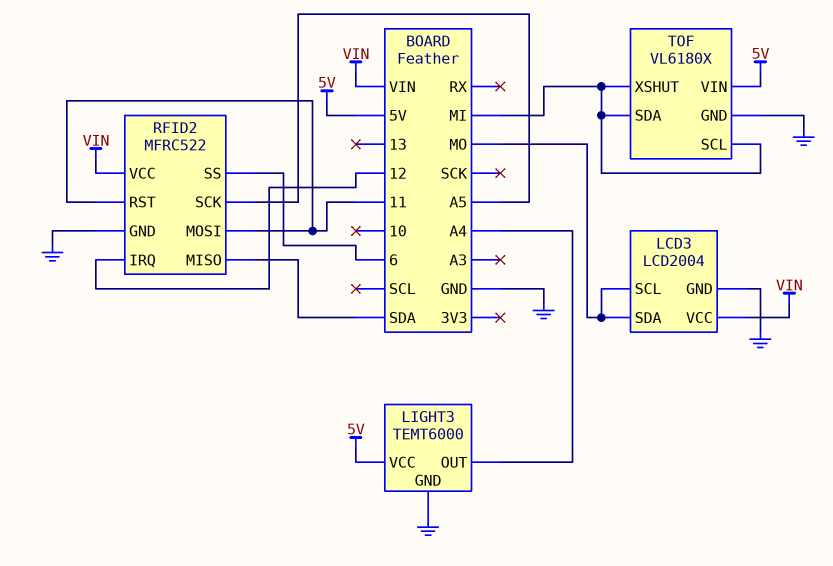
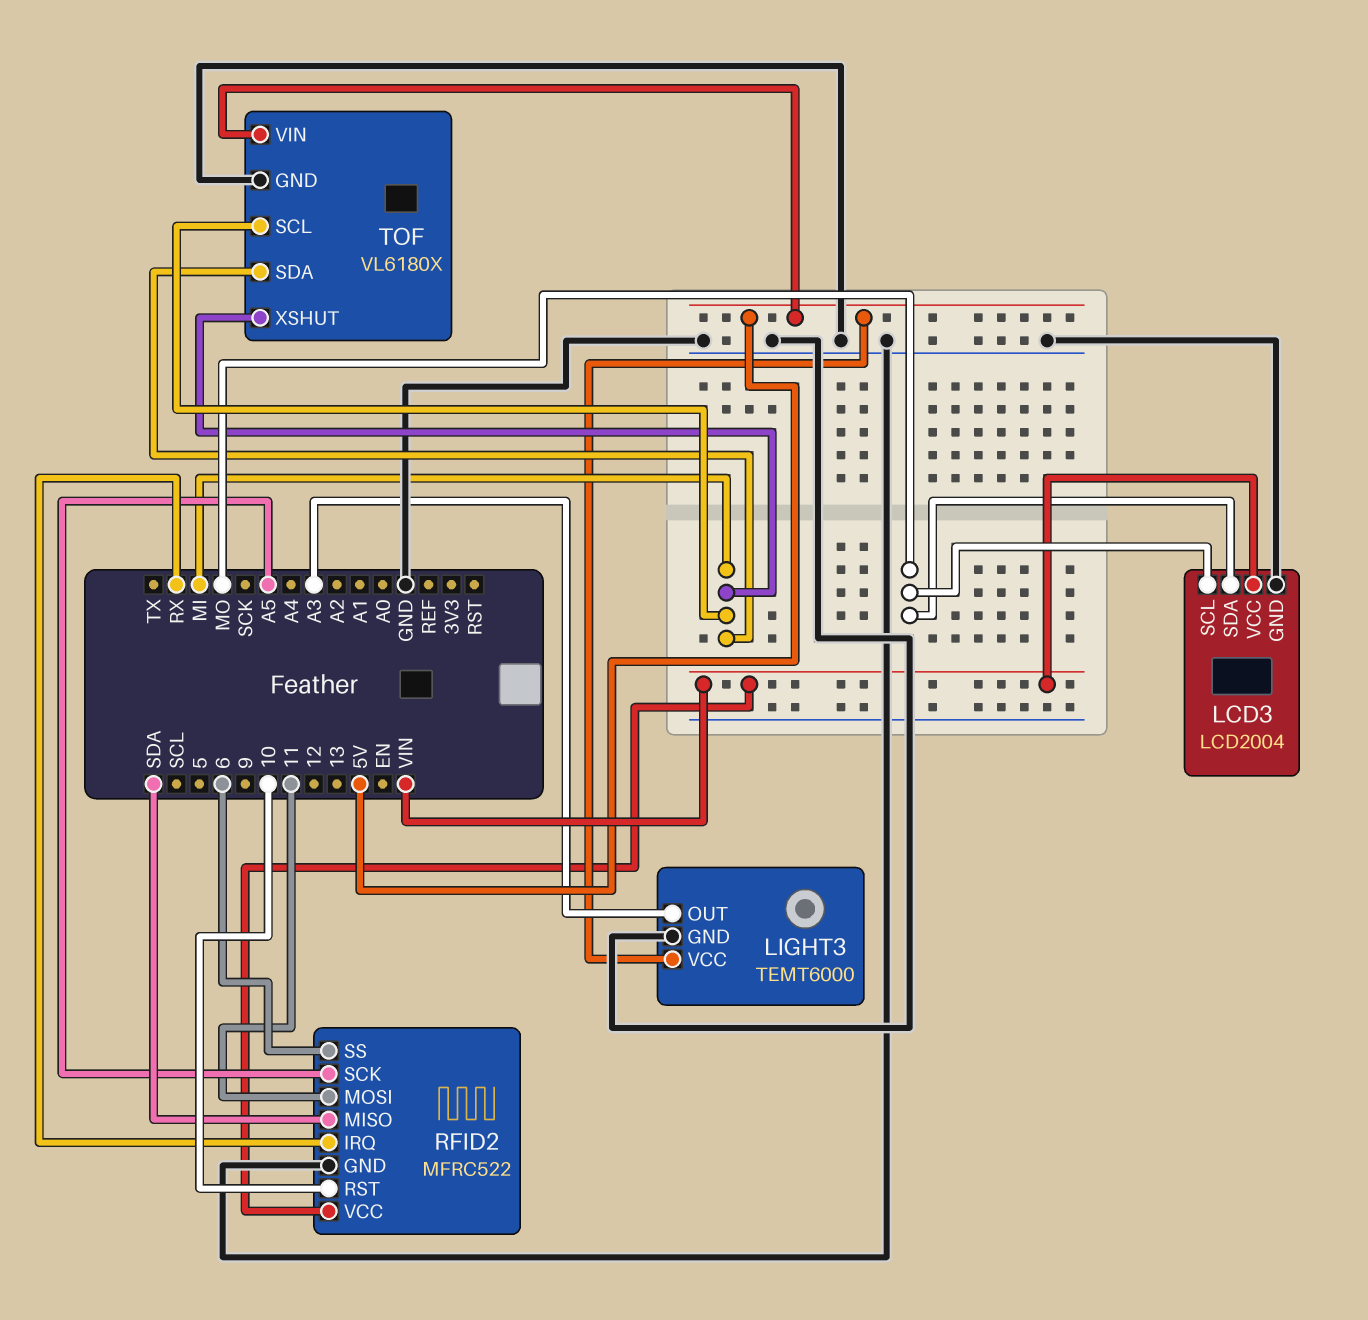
LIGHT3 pin OUT: A4 -> A3
RFID2 pin IRQ: 12 -> RX
RFID2 pin RST: 11 -> 10

